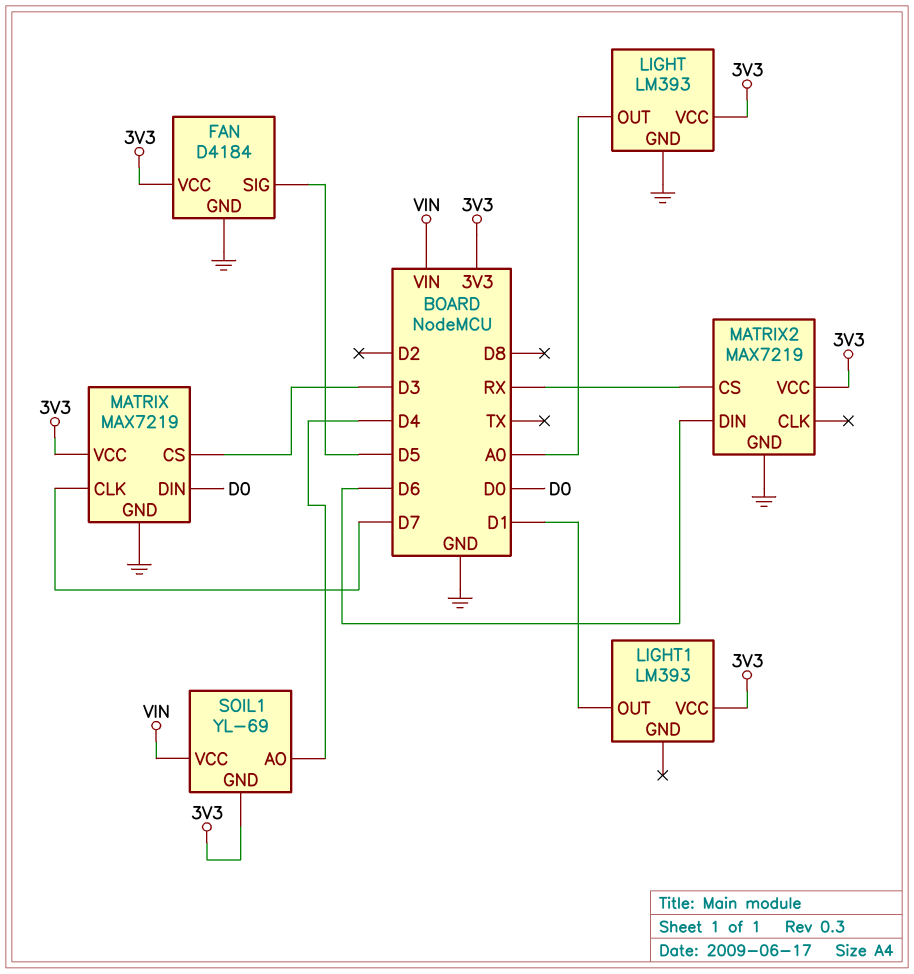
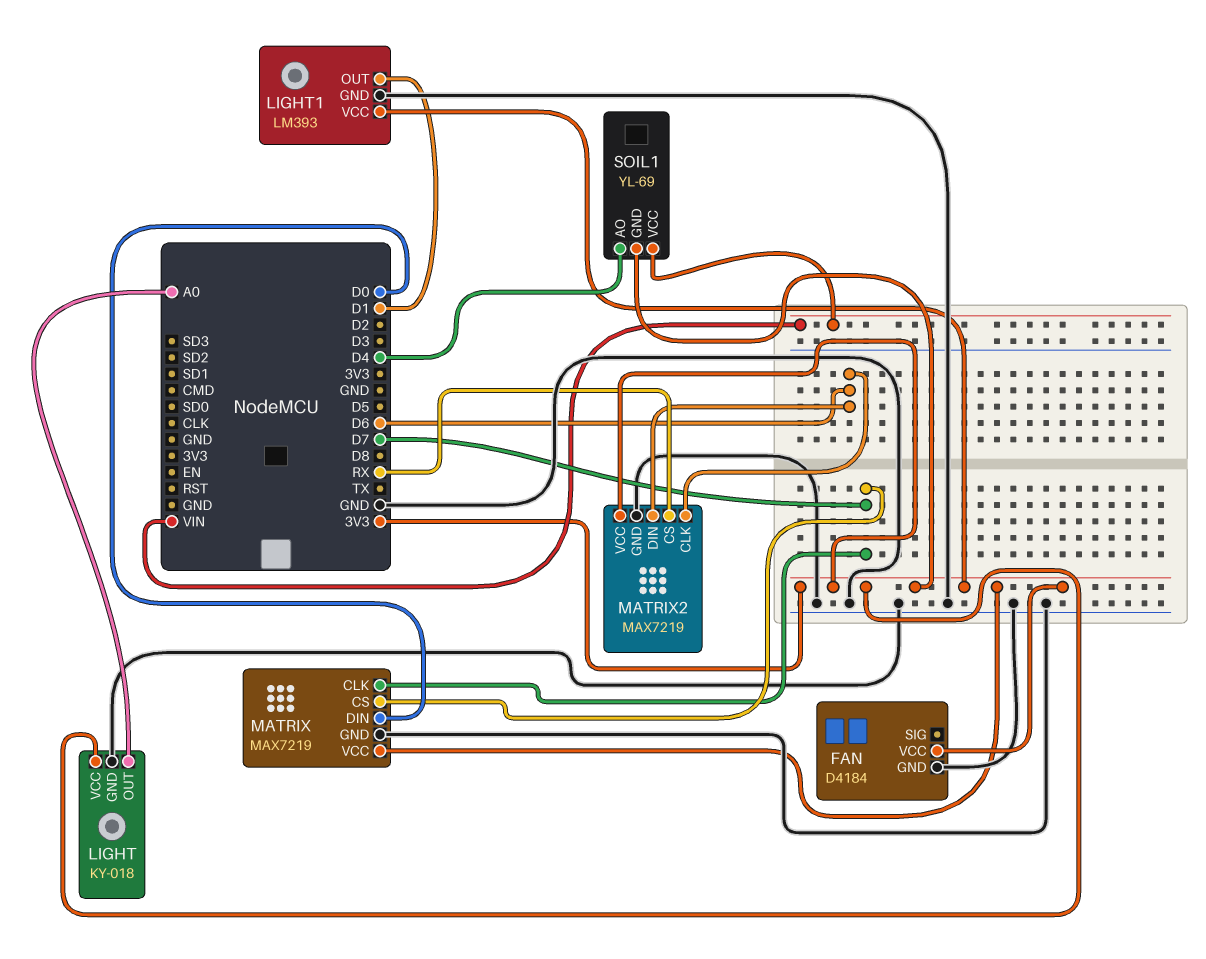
FAN pin SIG: D5 -> none
LIGHT: LM393 -> KY-018
LIGHT1 pin GND: none -> GND
MATRIX pin CS: D3 -> D7
MATRIX2 pin CLK: none -> D6

